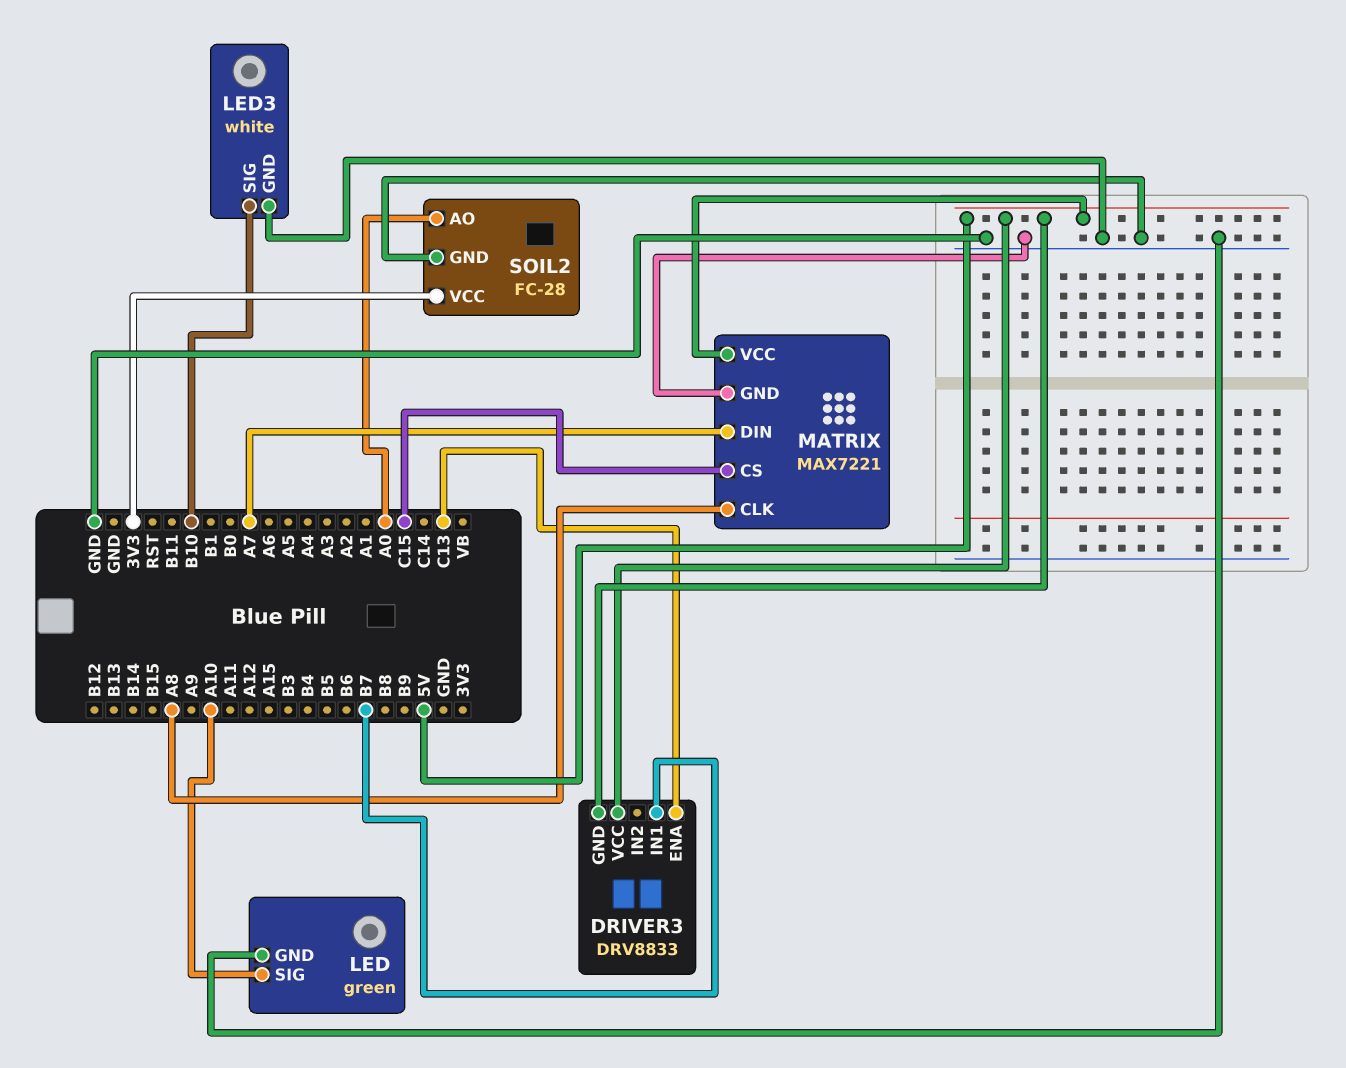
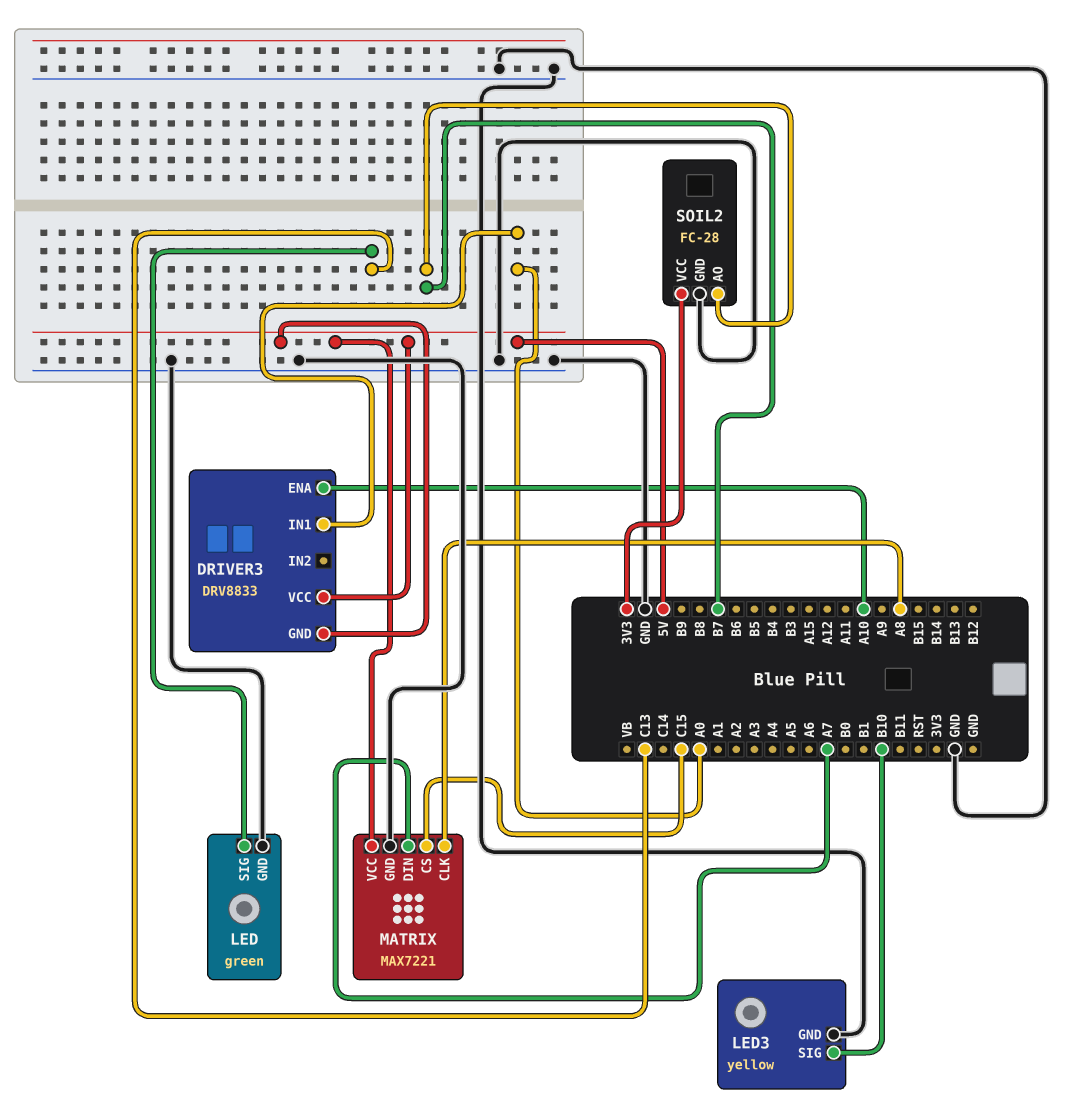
DRIVER3 pin ENA: C13 -> A10
DRIVER3 pin IN1: B7 -> A0
LED pin SIG: A10 -> C13
LED3: white -> yellow
SOIL2 pin AO: A0 -> B7

